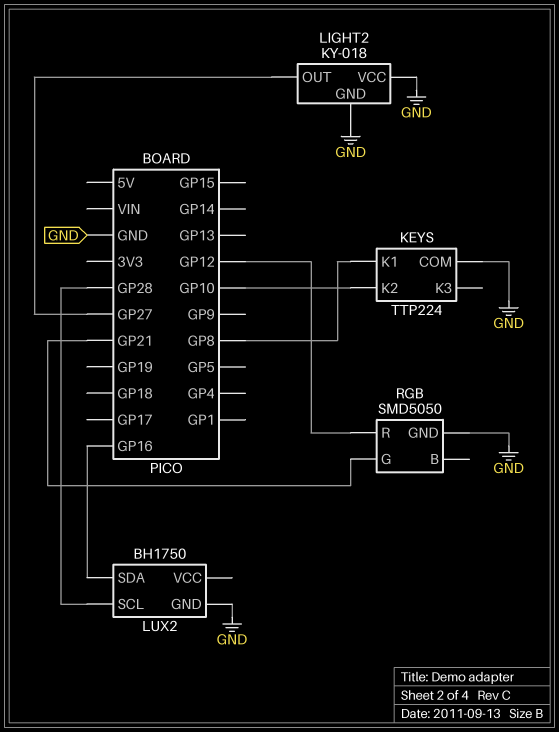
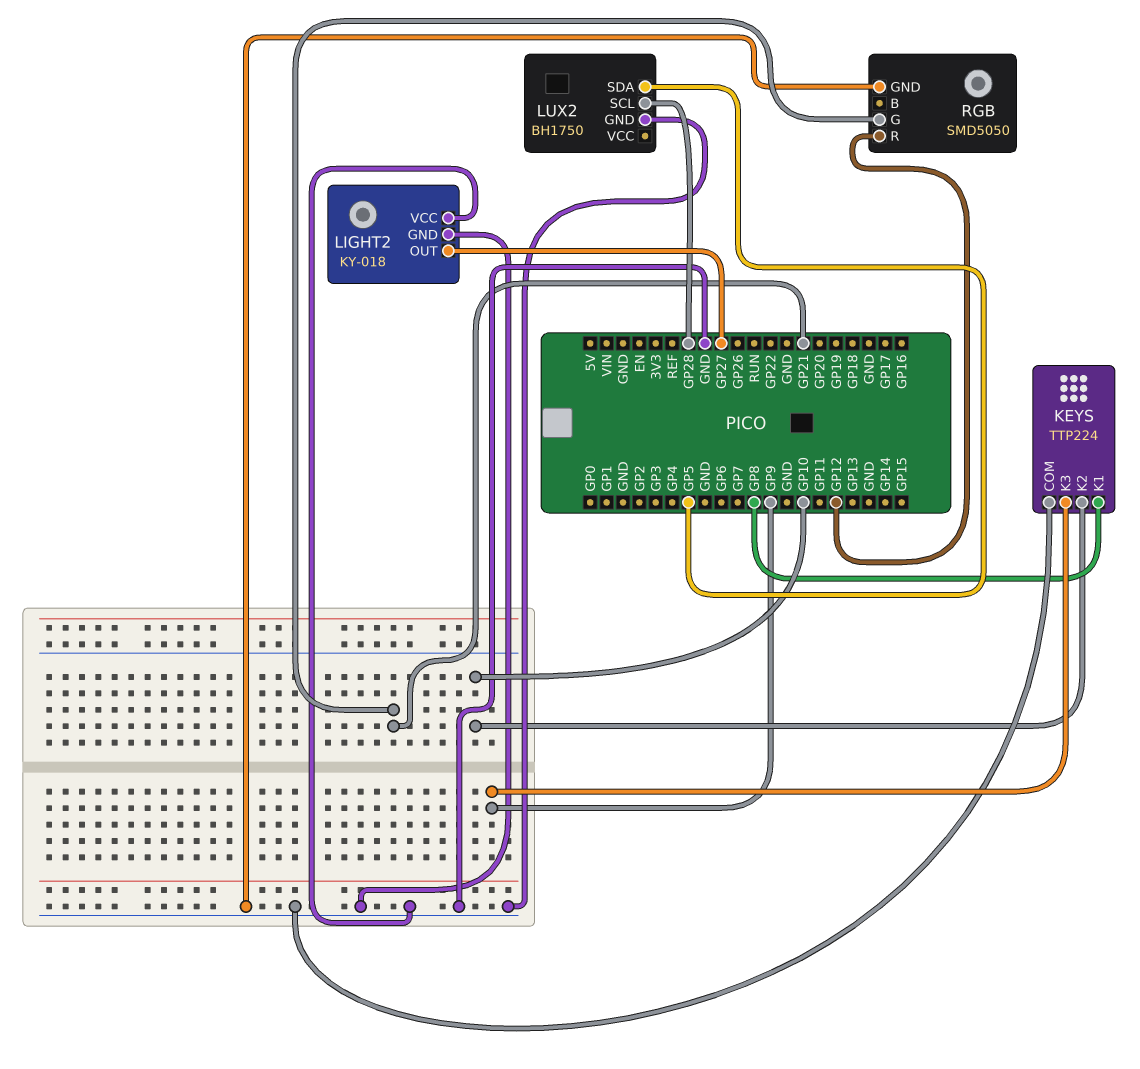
KEYS pin K3: none -> GP9
LUX2 pin SDA: GP16 -> GP5

